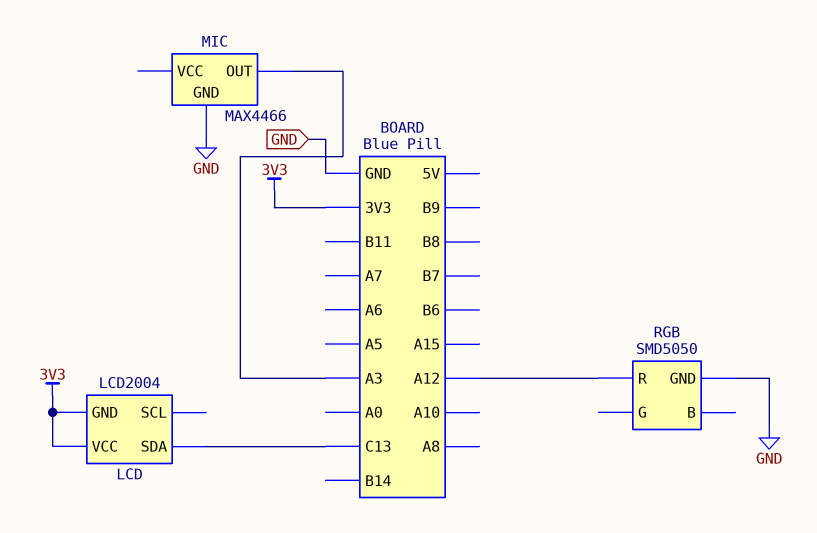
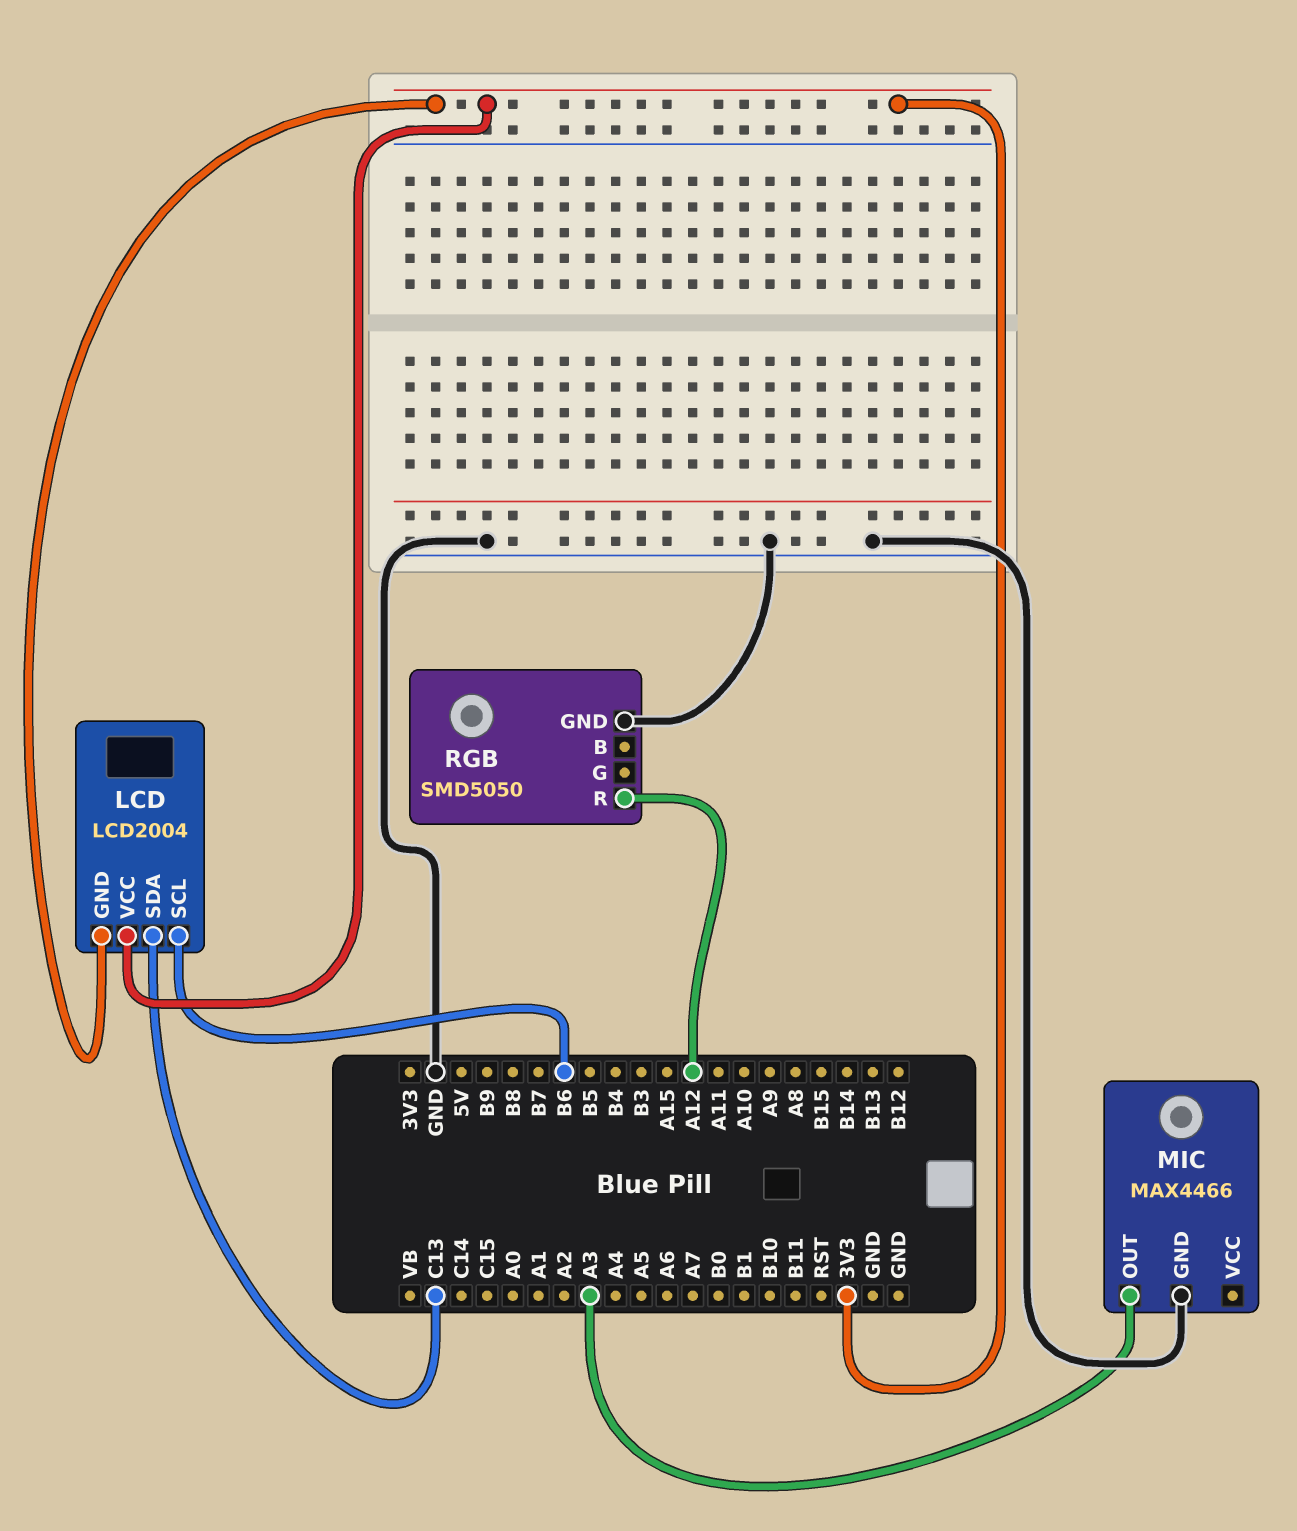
LCD pin SCL: none -> B6

